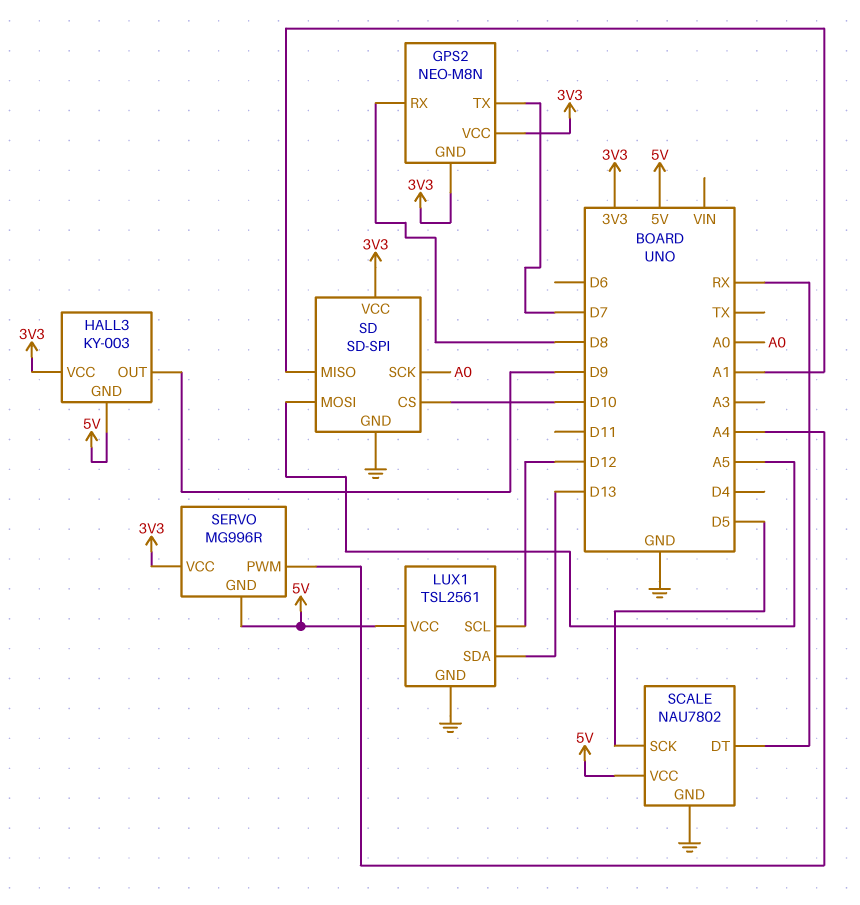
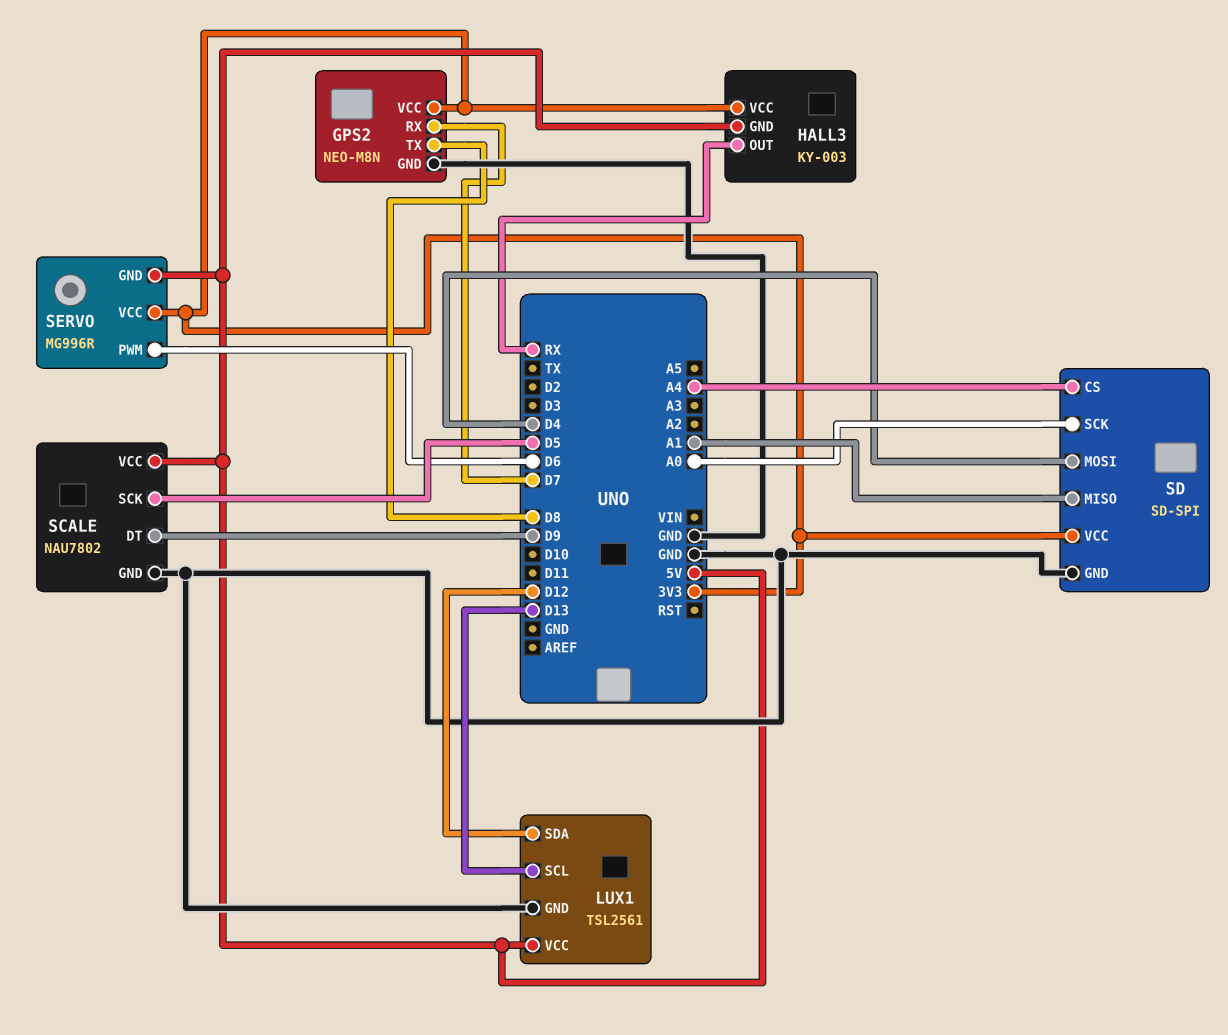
GPS2 pin GND: 3V3 -> GND
GPS2 pin RX: D8 -> D7
GPS2 pin TX: D7 -> D8
HALL3 pin OUT: D9 -> RX
LUX1 pin SCL: D12 -> D13
LUX1 pin SDA: D13 -> D12
SCALE pin DT: RX -> D9
SD pin CS: D10 -> A4
SD pin MOSI: A5 -> D4
SERVO pin PWM: A4 -> D6

